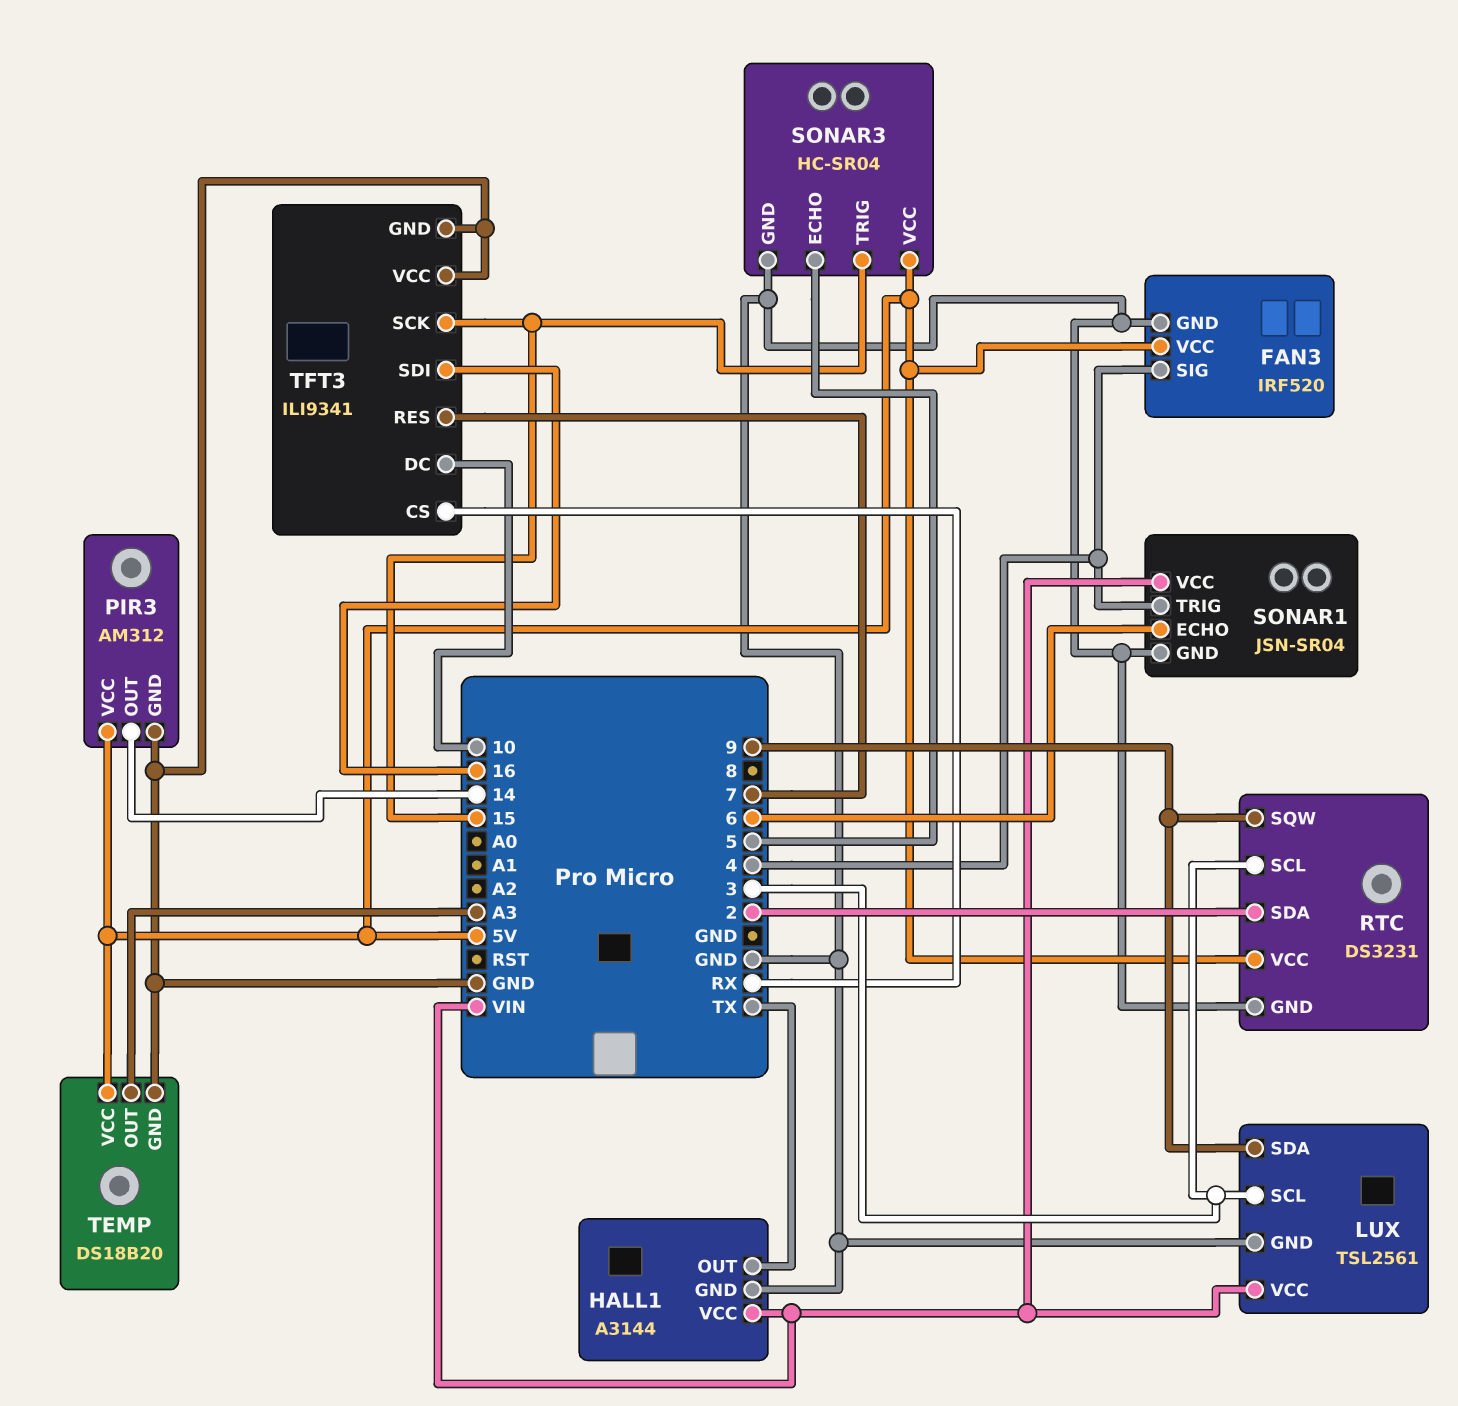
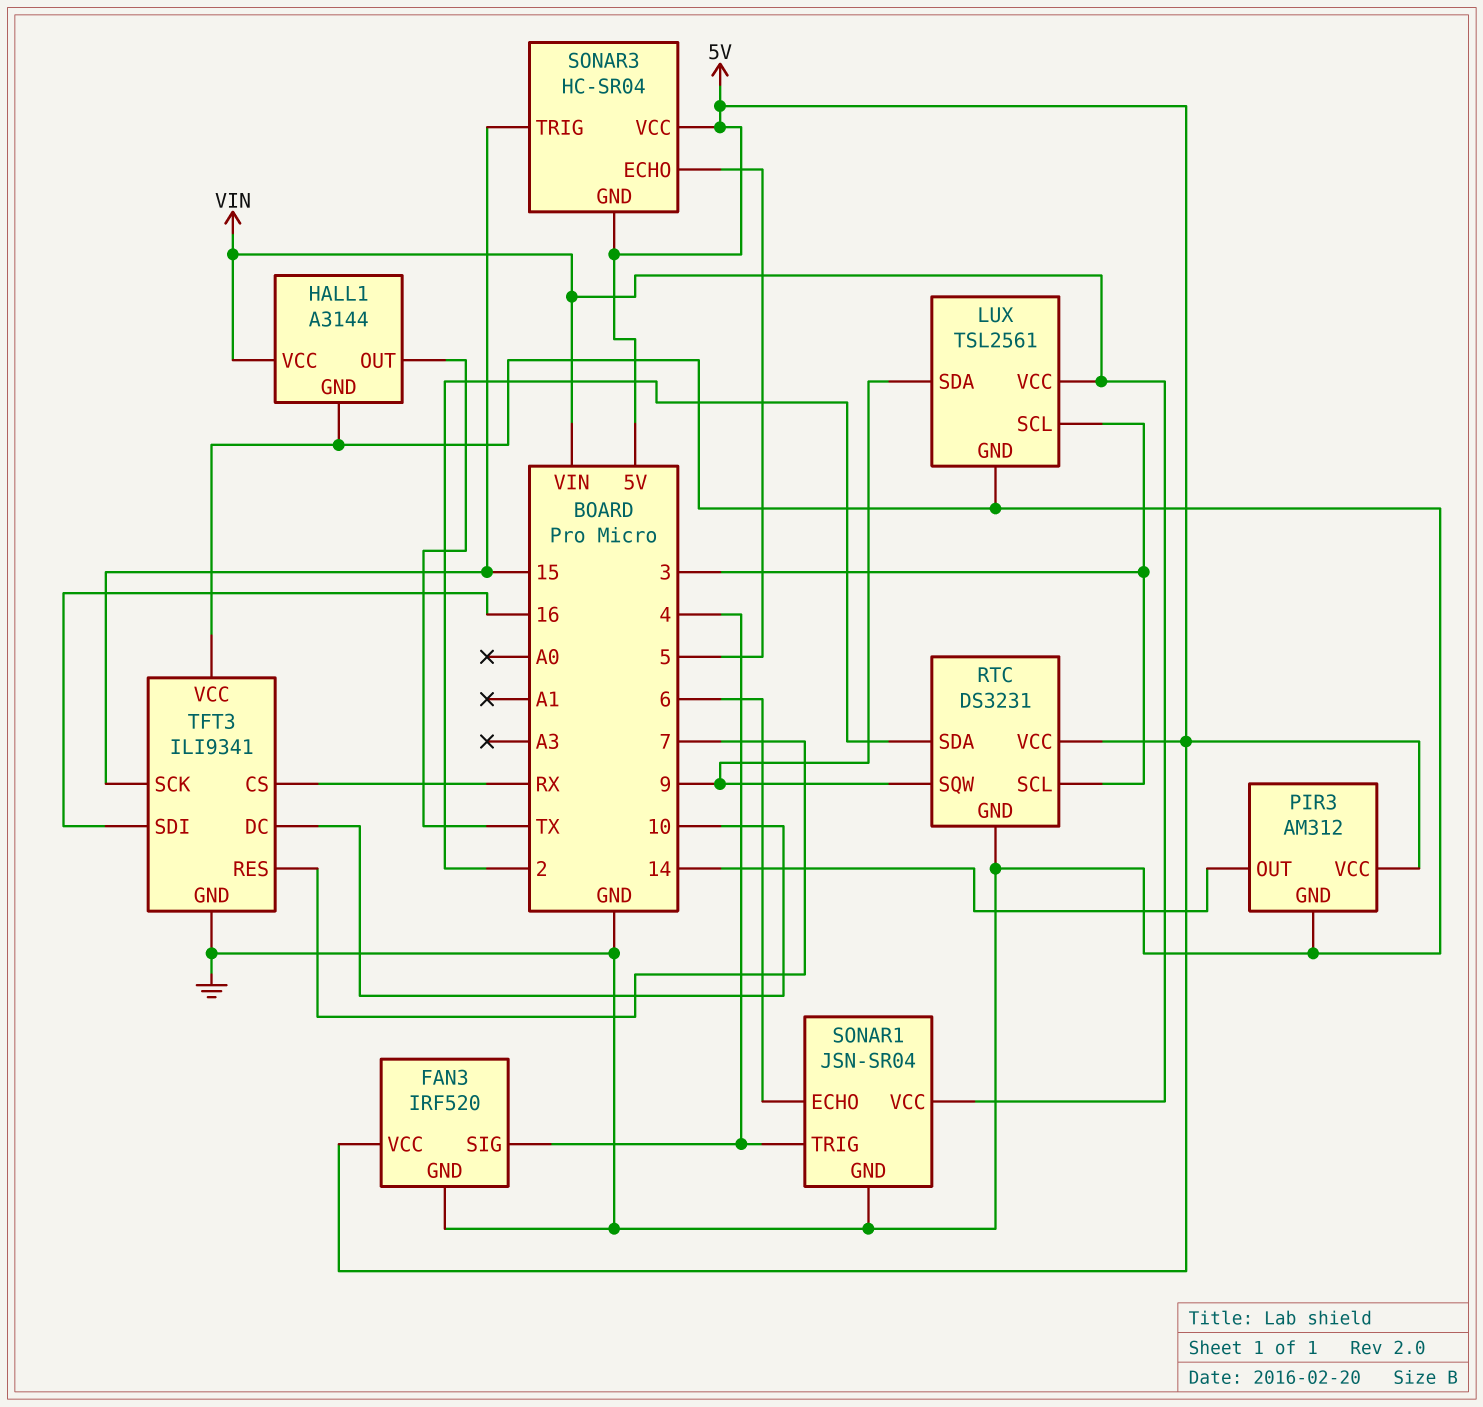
SONAR3 pin GND: GND -> 5V
TEMP: DS18B20 -> none
TEMP pin GND: GND -> none
TEMP pin OUT: A3 -> none
TEMP pin VCC: 5V -> none

